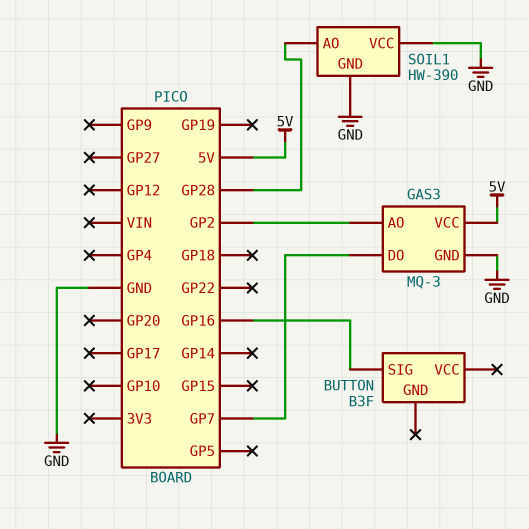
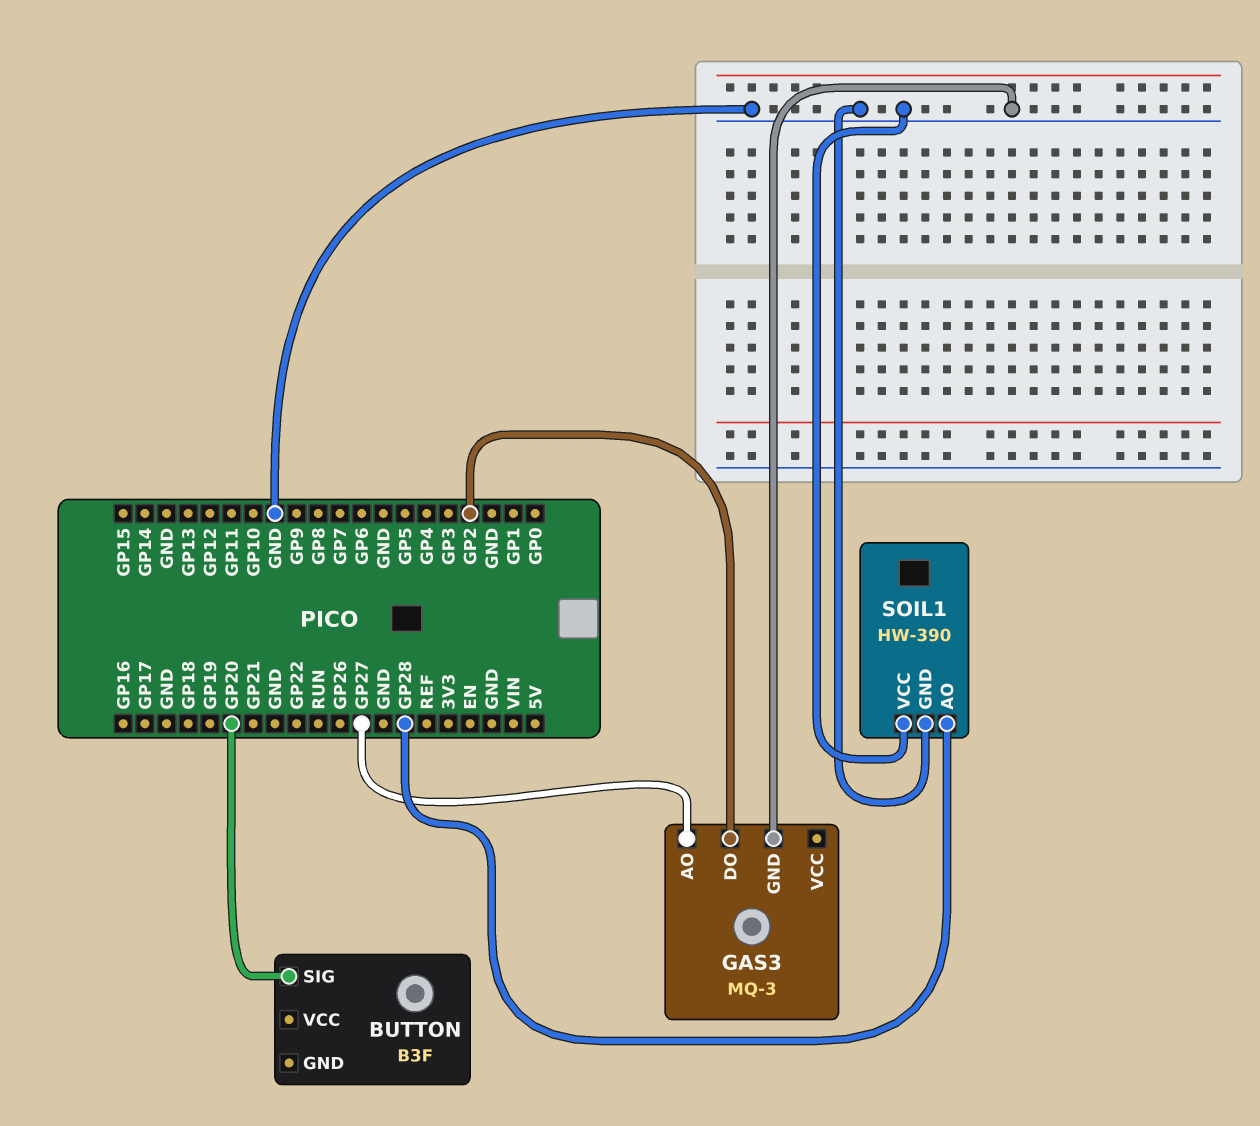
BUTTON pin SIG: GP16 -> GP20
GAS3 pin AO: GP2 -> GP27
GAS3 pin DO: GP7 -> GP2
GAS3 pin VCC: 5V -> none

